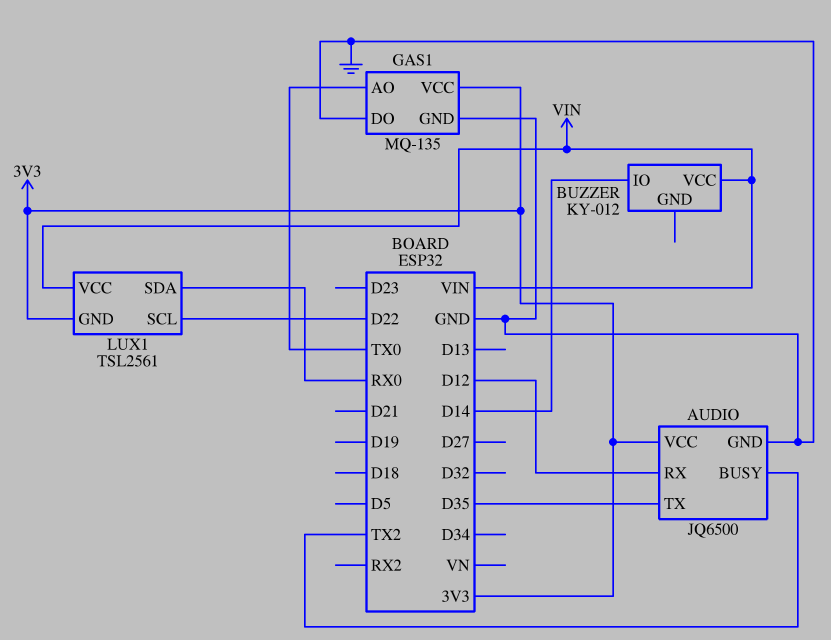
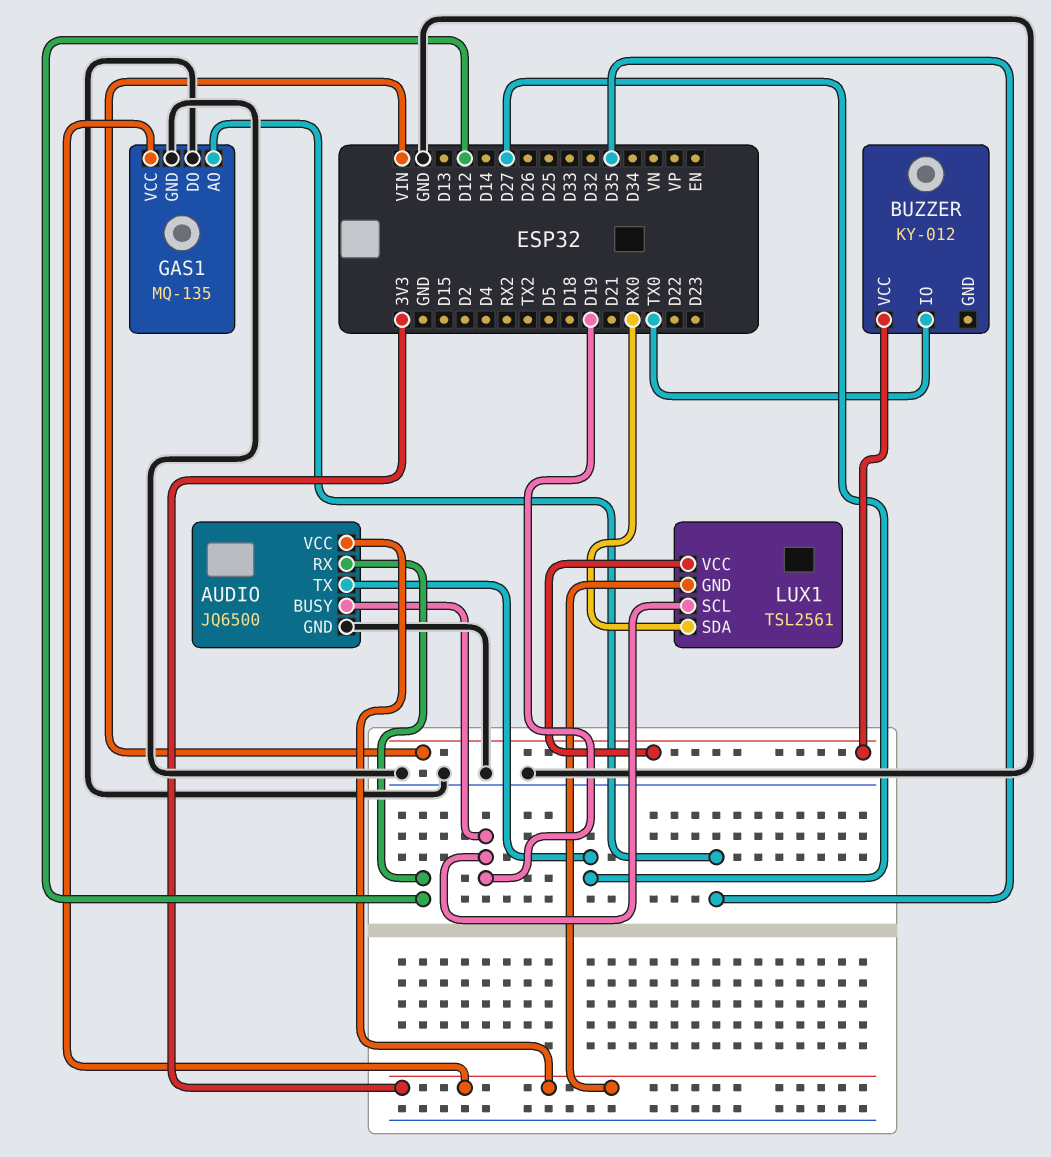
AUDIO pin BUSY: TX2 -> D19
AUDIO pin TX: D35 -> D27
BUZZER pin IO: D14 -> TX0
GAS1 pin AO: TX0 -> D35
LUX1 pin SCL: D22 -> D19

